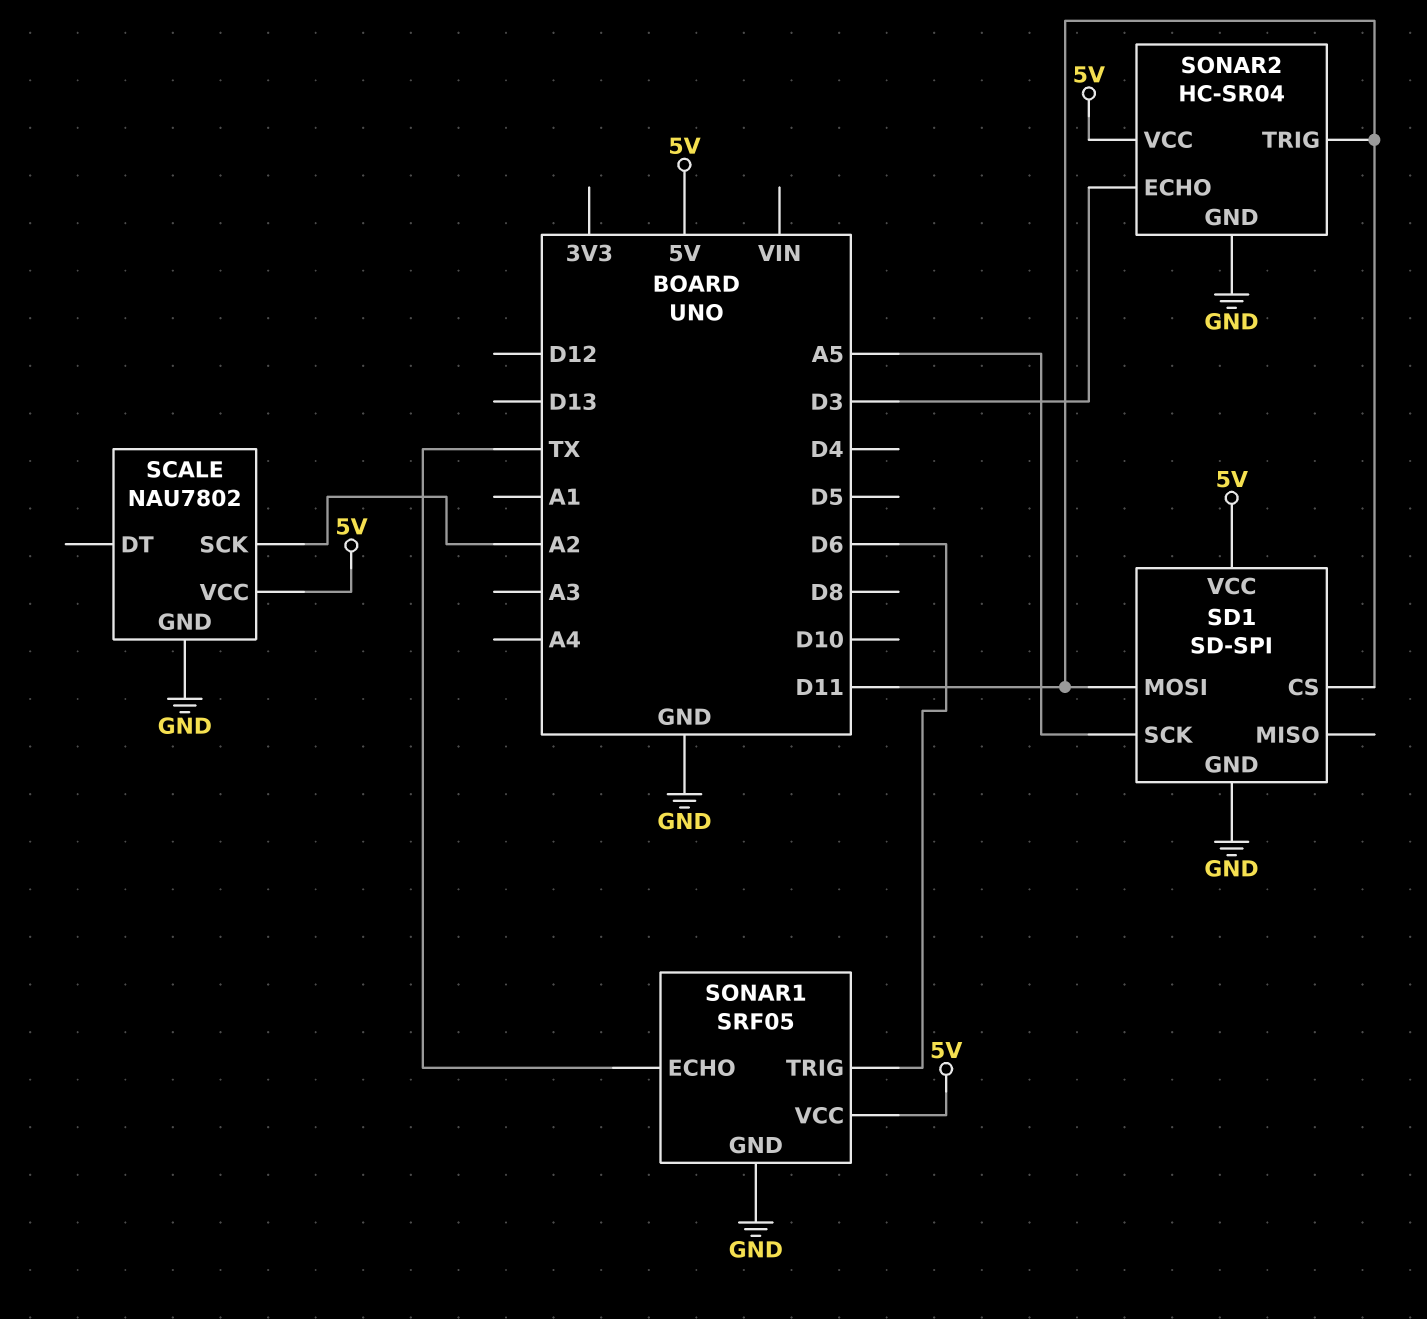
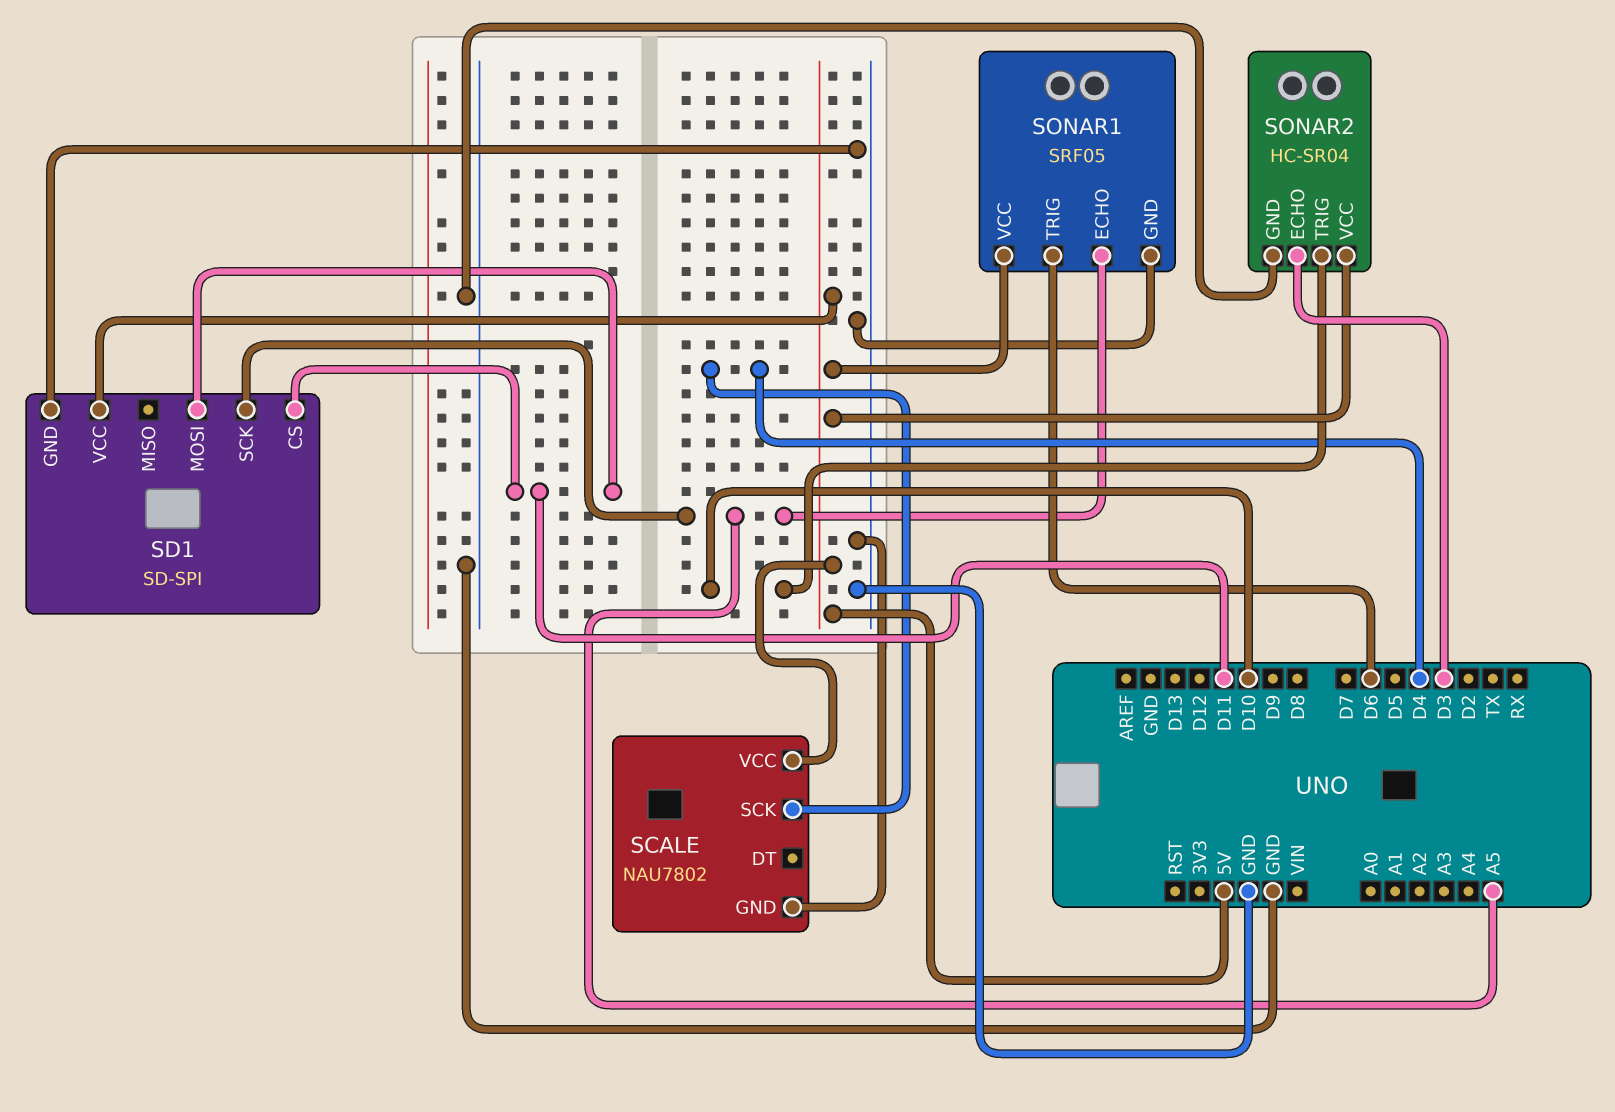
SCALE pin SCK: A2 -> D4
SONAR1 pin ECHO: TX -> A5
SONAR2 pin TRIG: D11 -> D10

